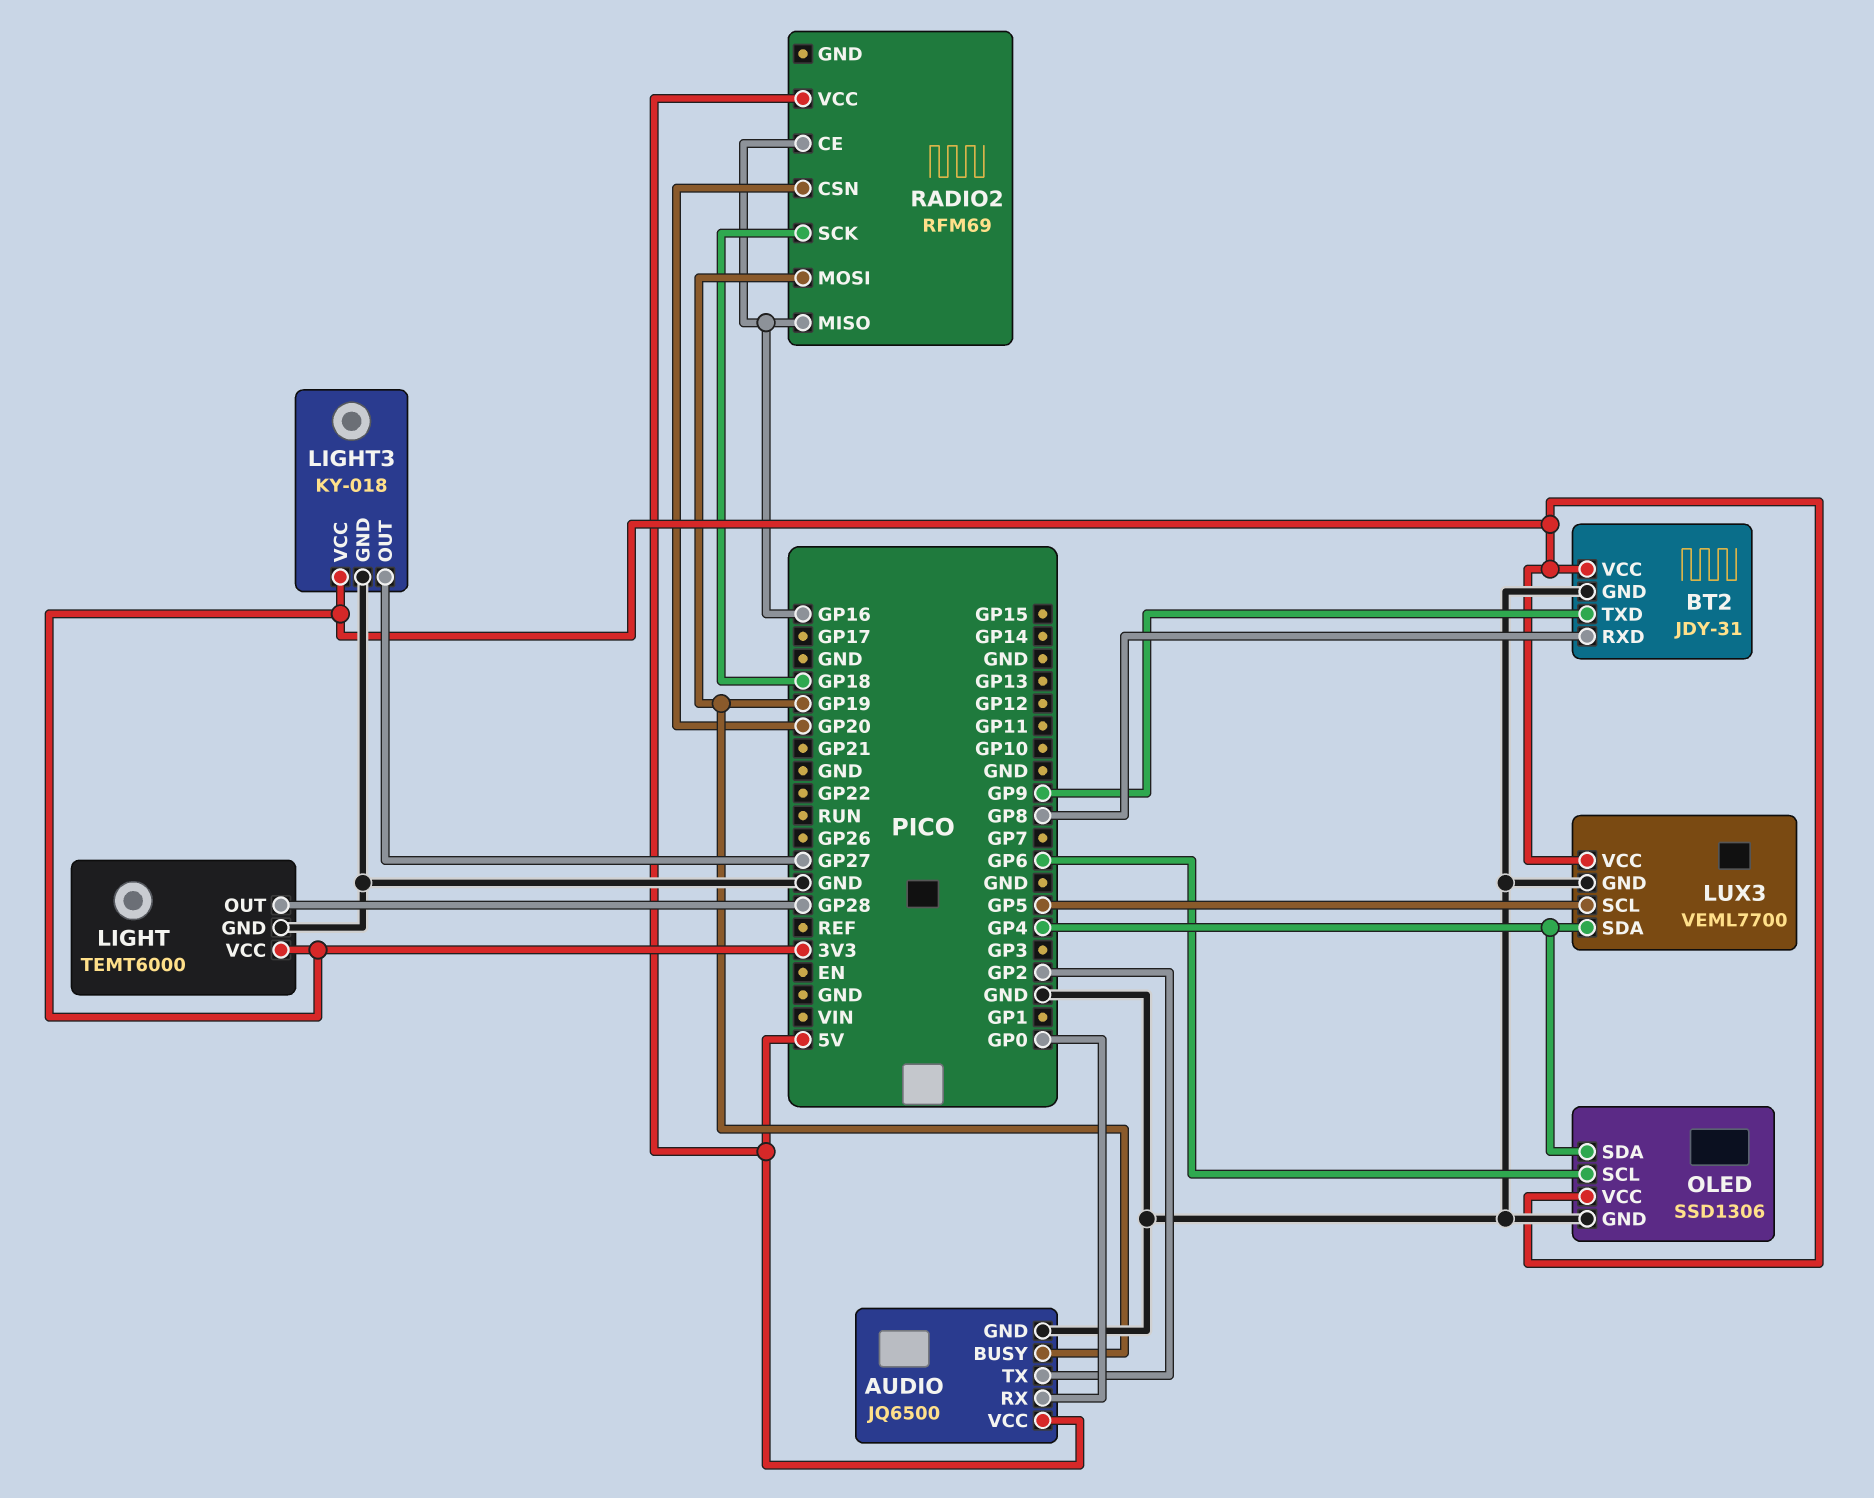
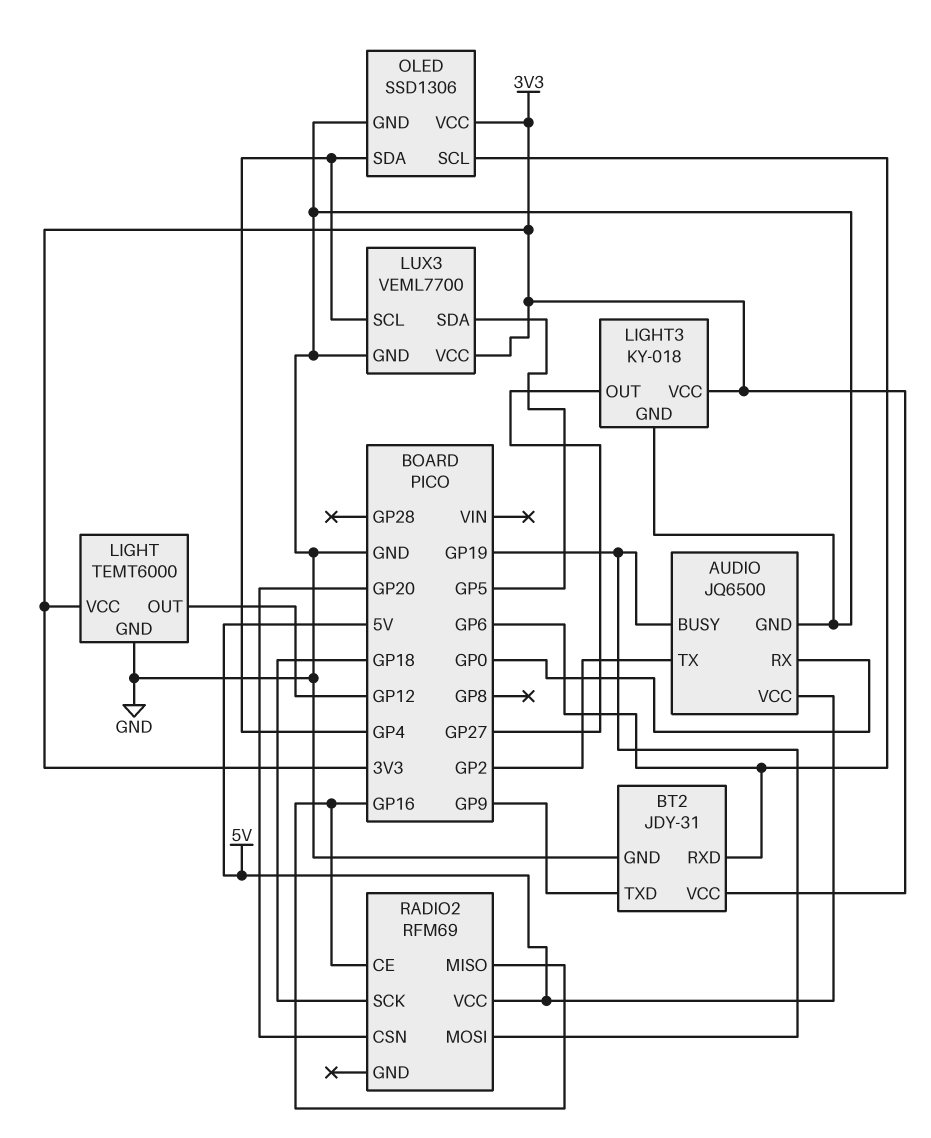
BT2 pin RXD: GP8 -> GP6
LIGHT pin OUT: GP28 -> GP12
LUX3 pin SCL: GP5 -> GP4
LUX3 pin SDA: GP4 -> GP5

